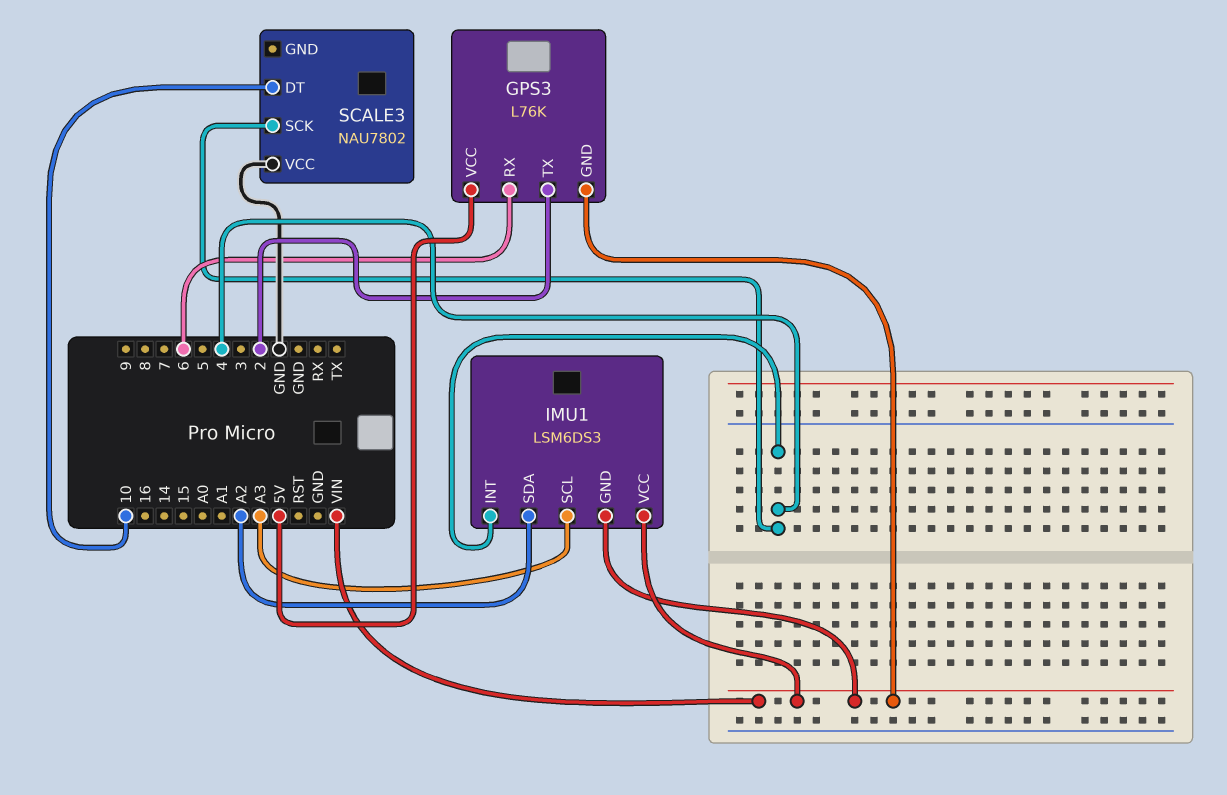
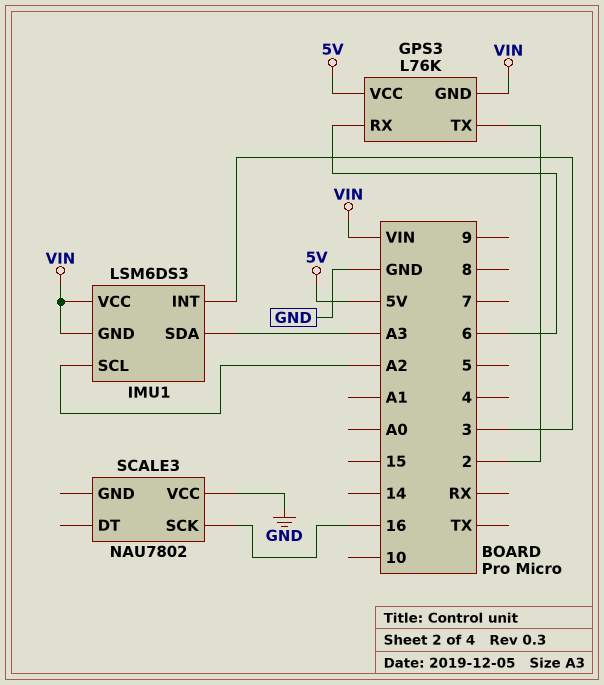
IMU1 pin INT: 4 -> 3
IMU1 pin SCL: A3 -> A2
IMU1 pin SDA: A2 -> A3
SCALE3 pin DT: 10 -> none
SCALE3 pin SCK: 4 -> 16

